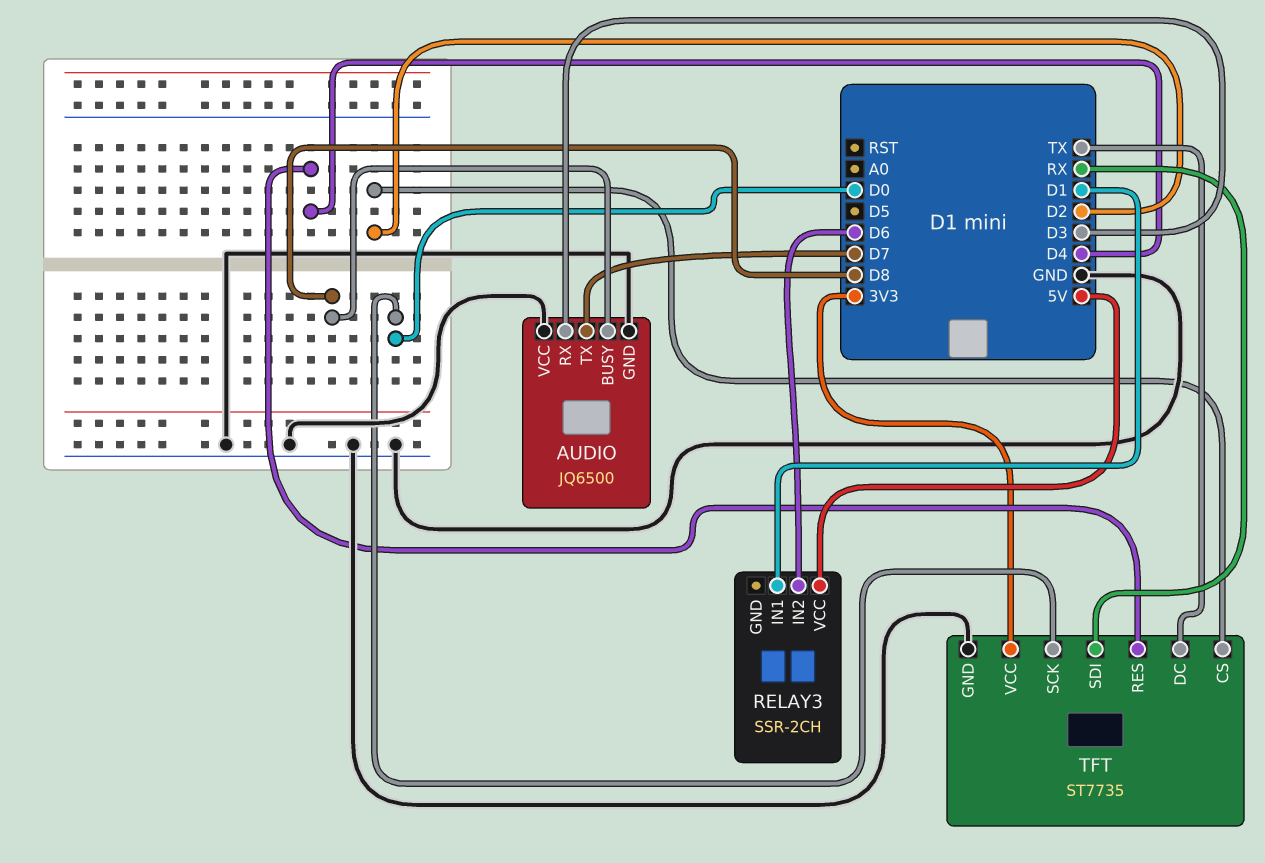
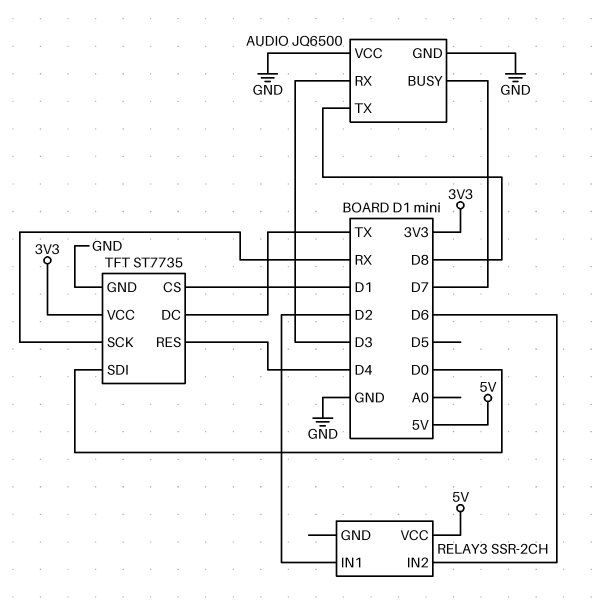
AUDIO pin BUSY: D8 -> D7
AUDIO pin TX: D7 -> D8
RELAY3 pin IN1: D1 -> D2
TFT pin CS: D2 -> D1
TFT pin SCK: D0 -> RX
TFT pin SDI: RX -> D0

